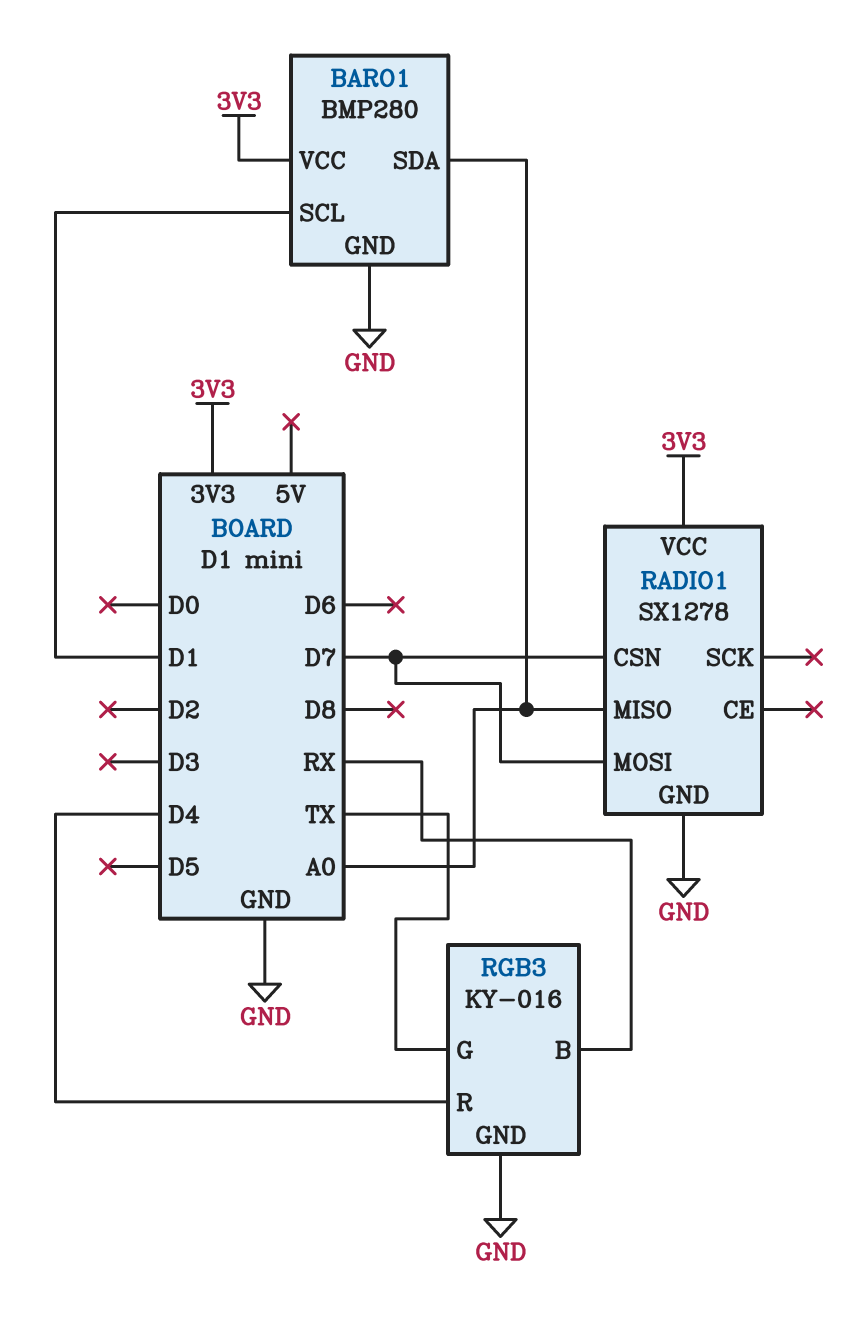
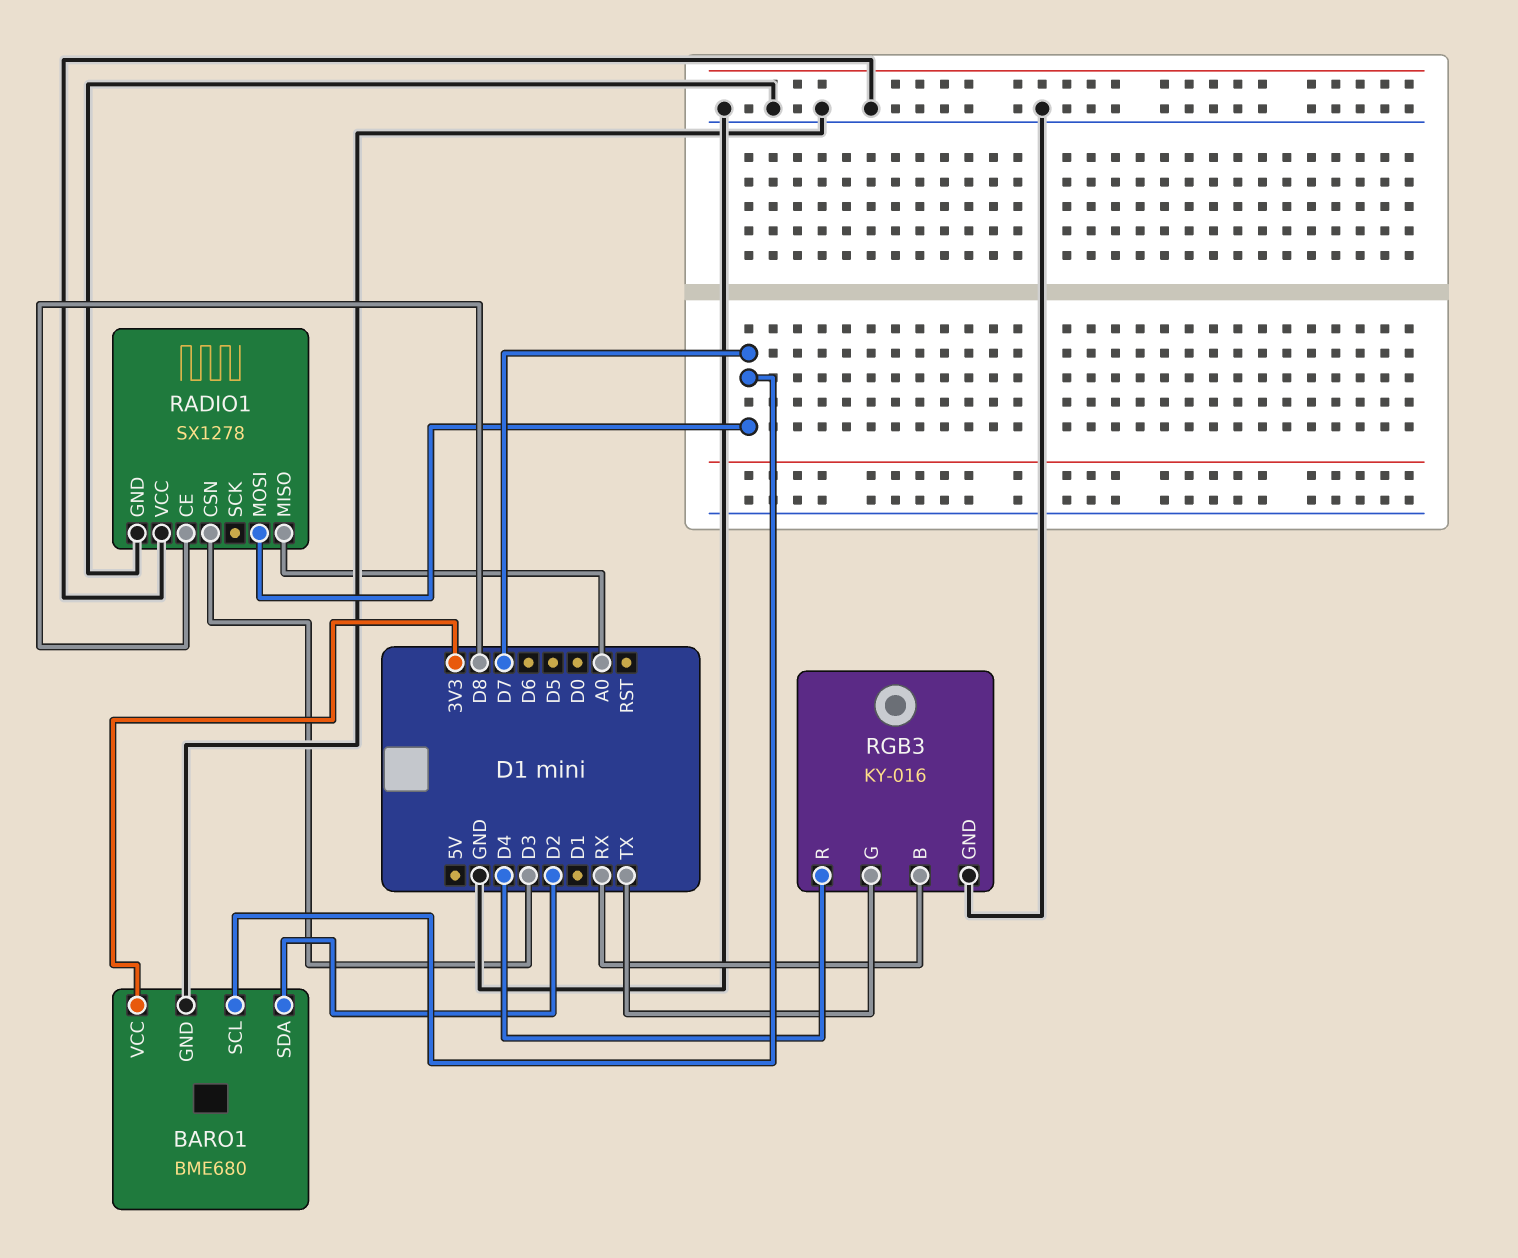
BARO1: BMP280 -> BME680
BARO1 pin SCL: D1 -> D7
BARO1 pin SDA: A0 -> D2
RADIO1 pin CE: none -> D8
RADIO1 pin CSN: D7 -> D3
RADIO1 pin VCC: 3V3 -> GND

